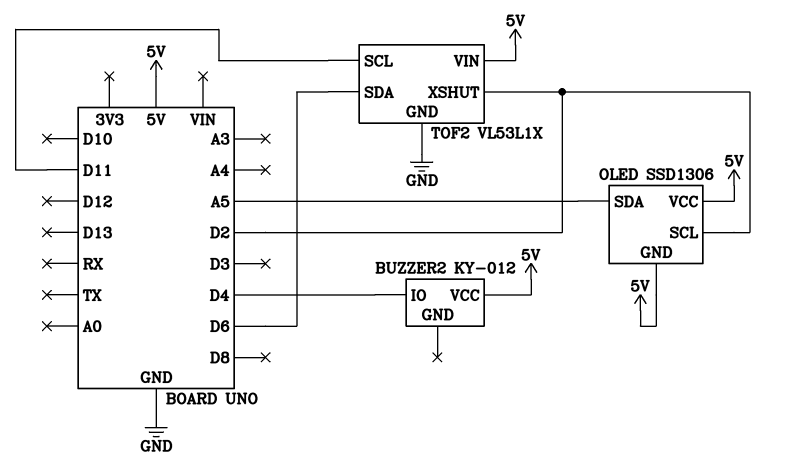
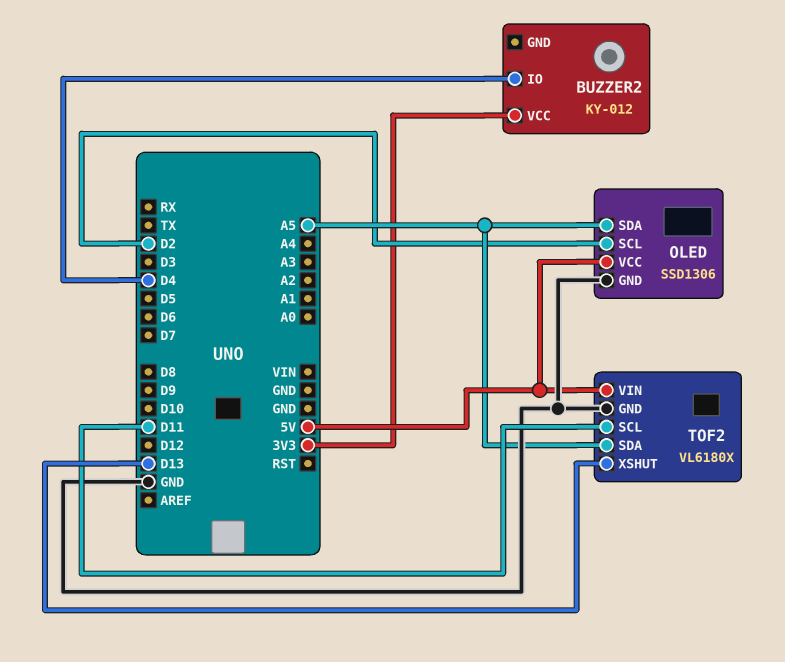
BUZZER2 pin VCC: 5V -> 3V3
OLED pin GND: 5V -> GND
TOF2: VL53L1X -> VL6180X
TOF2 pin SDA: D6 -> A5
TOF2 pin XSHUT: D2 -> D13

